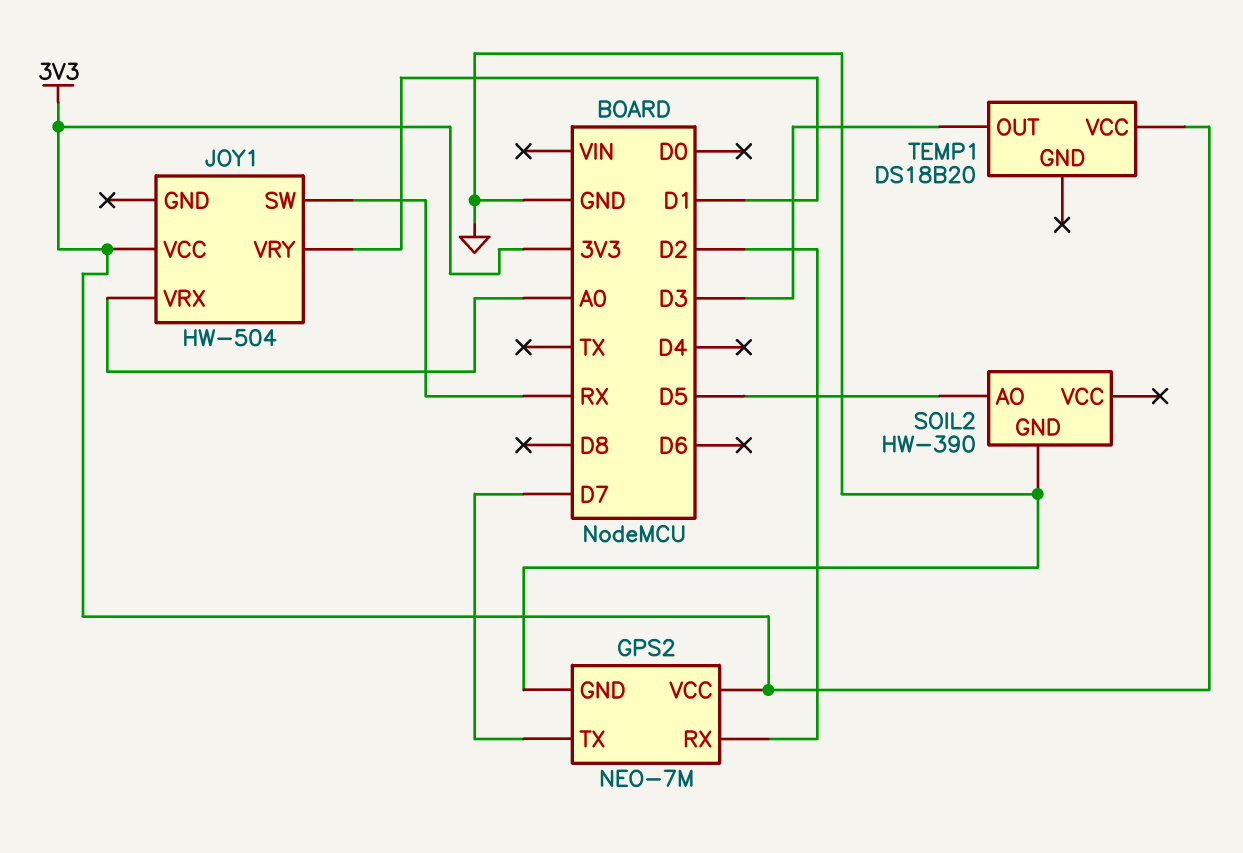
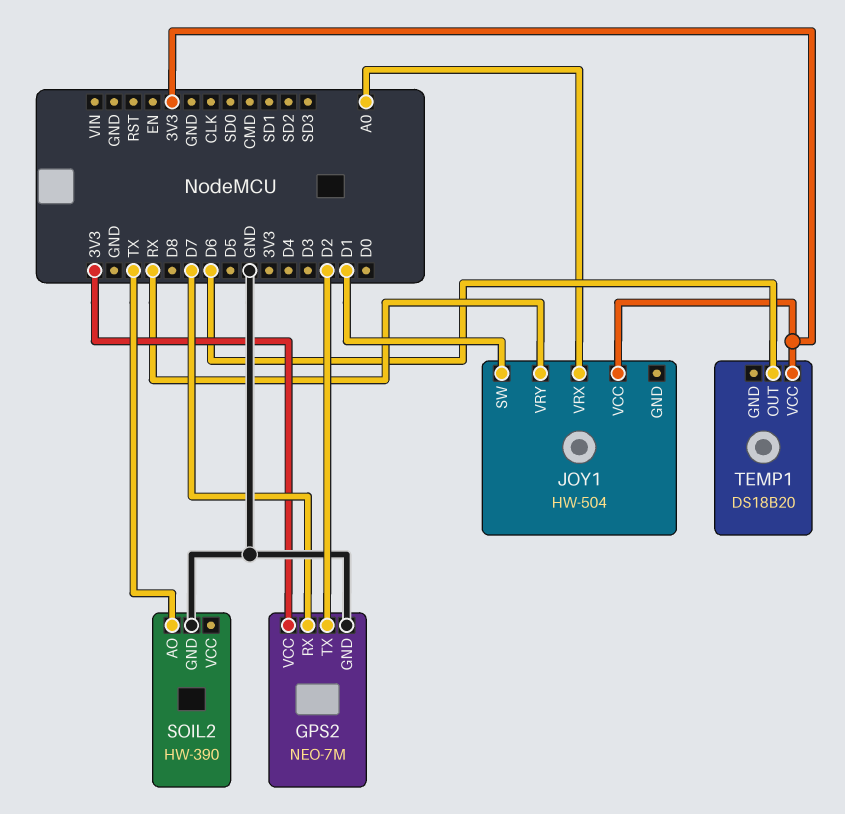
GPS2 pin RX: D2 -> D7
GPS2 pin TX: D7 -> D2
JOY1 pin SW: RX -> D1
JOY1 pin VRY: D1 -> RX
SOIL2 pin AO: D5 -> TX
TEMP1 pin OUT: D3 -> D6

